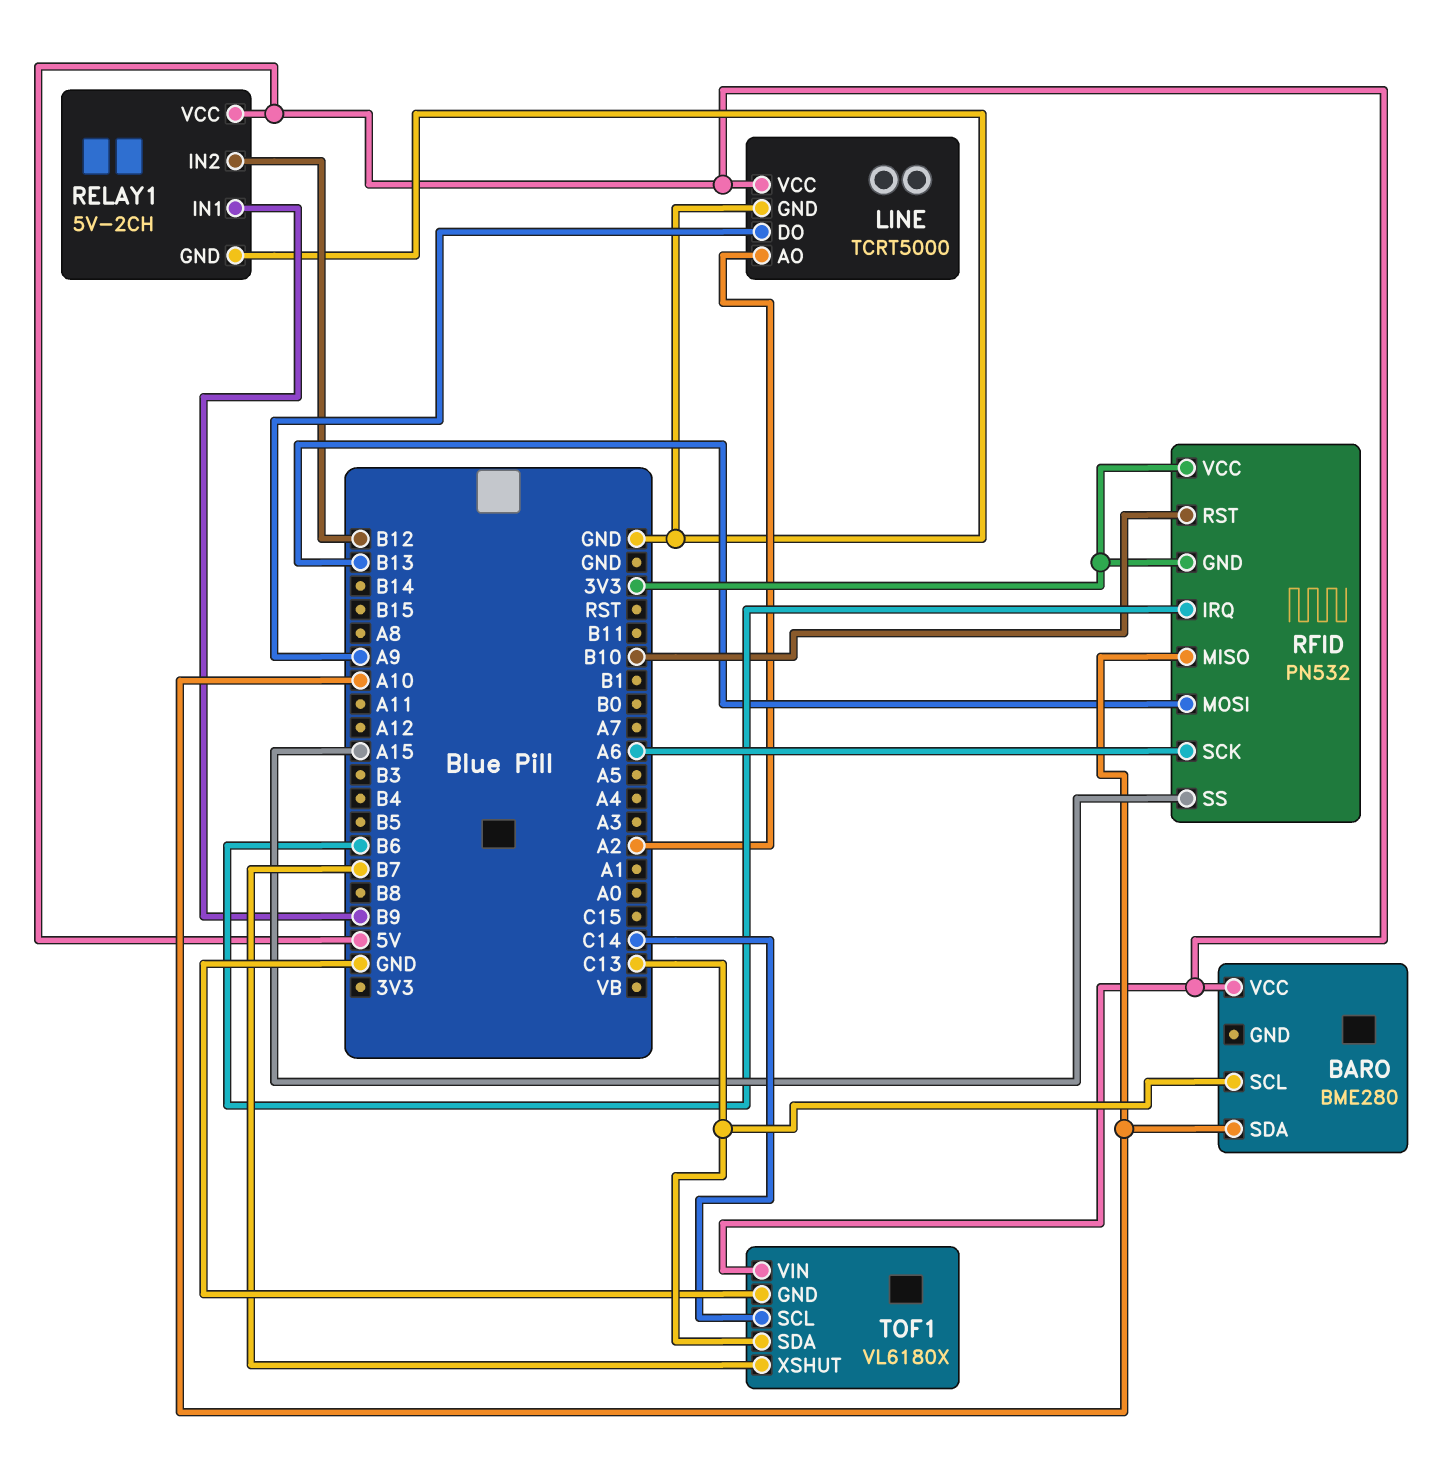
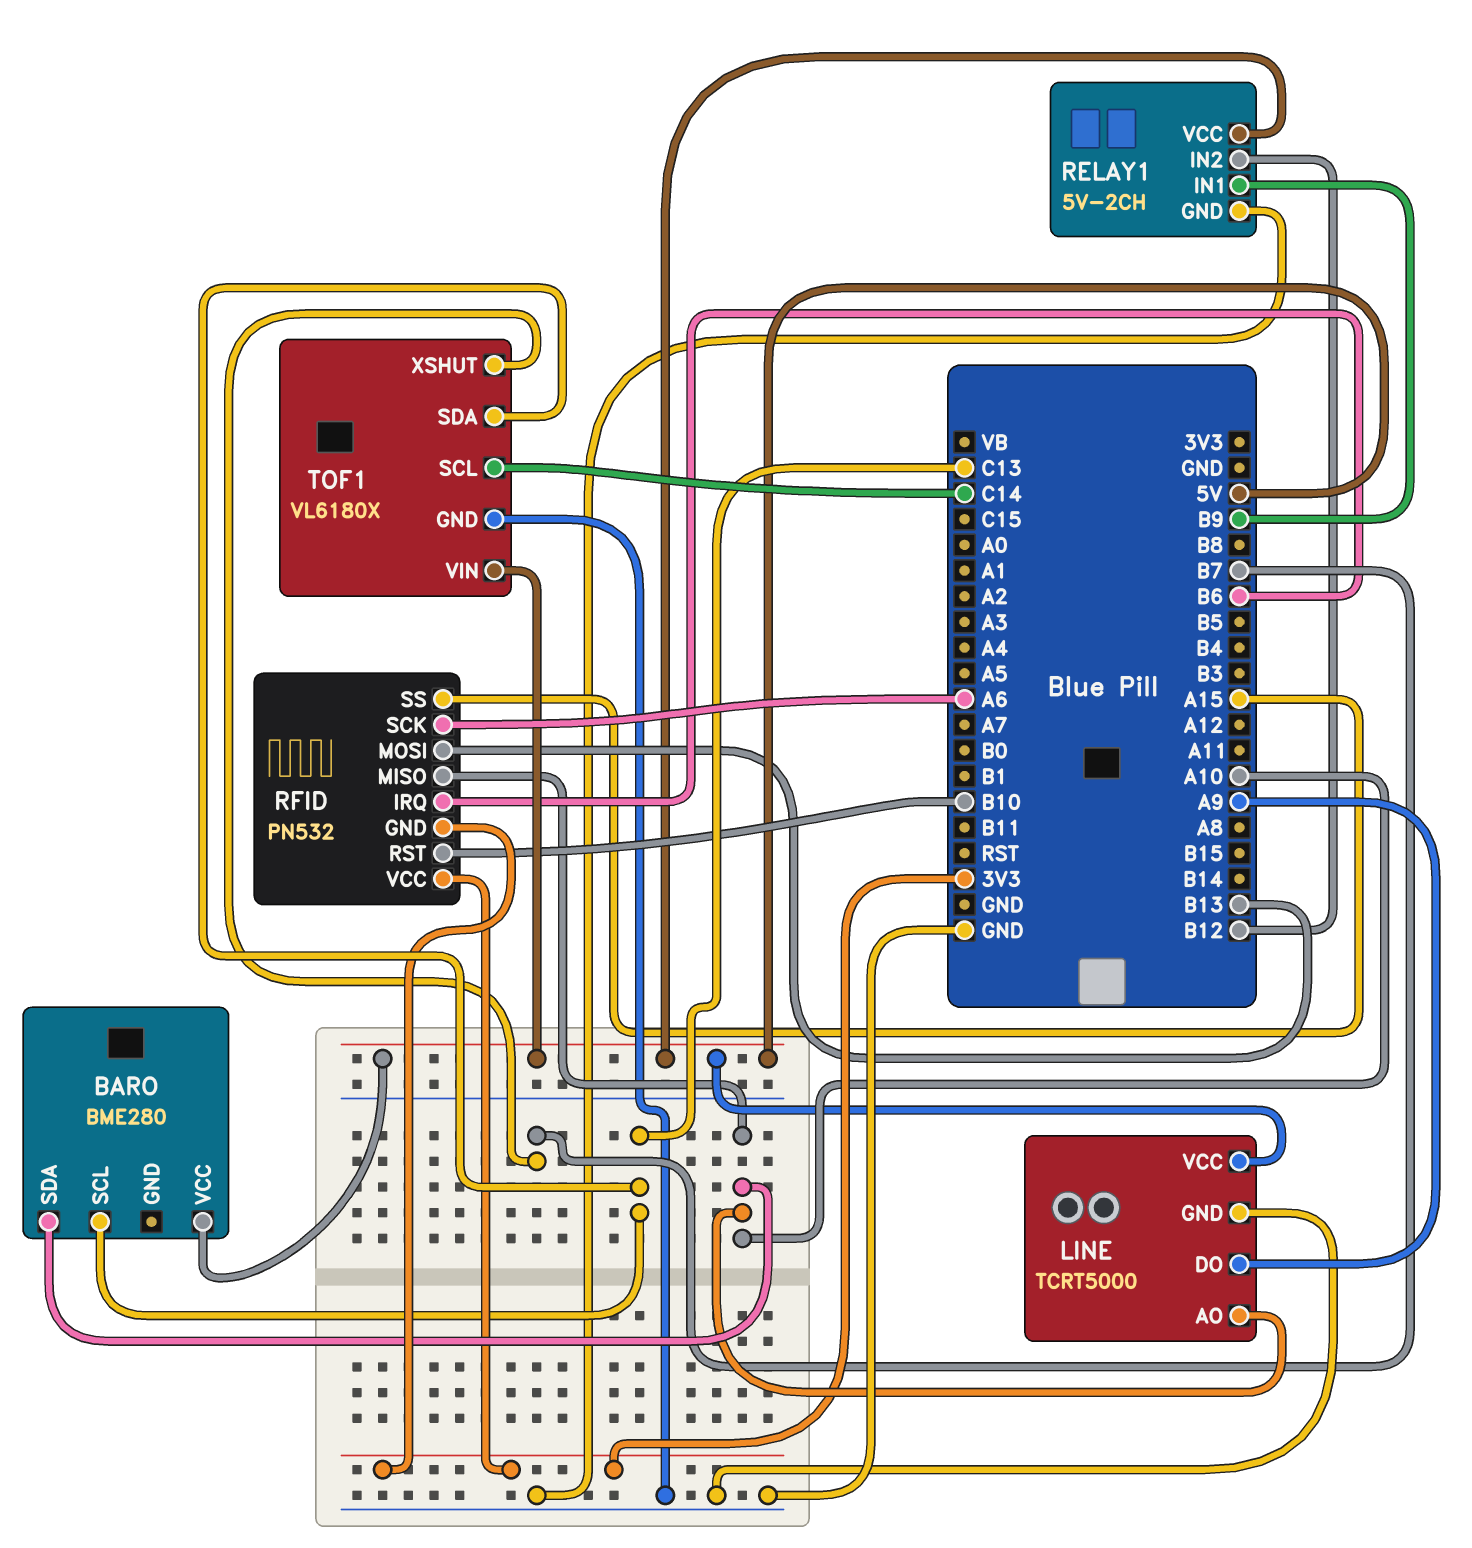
LINE pin AO: A2 -> A10

